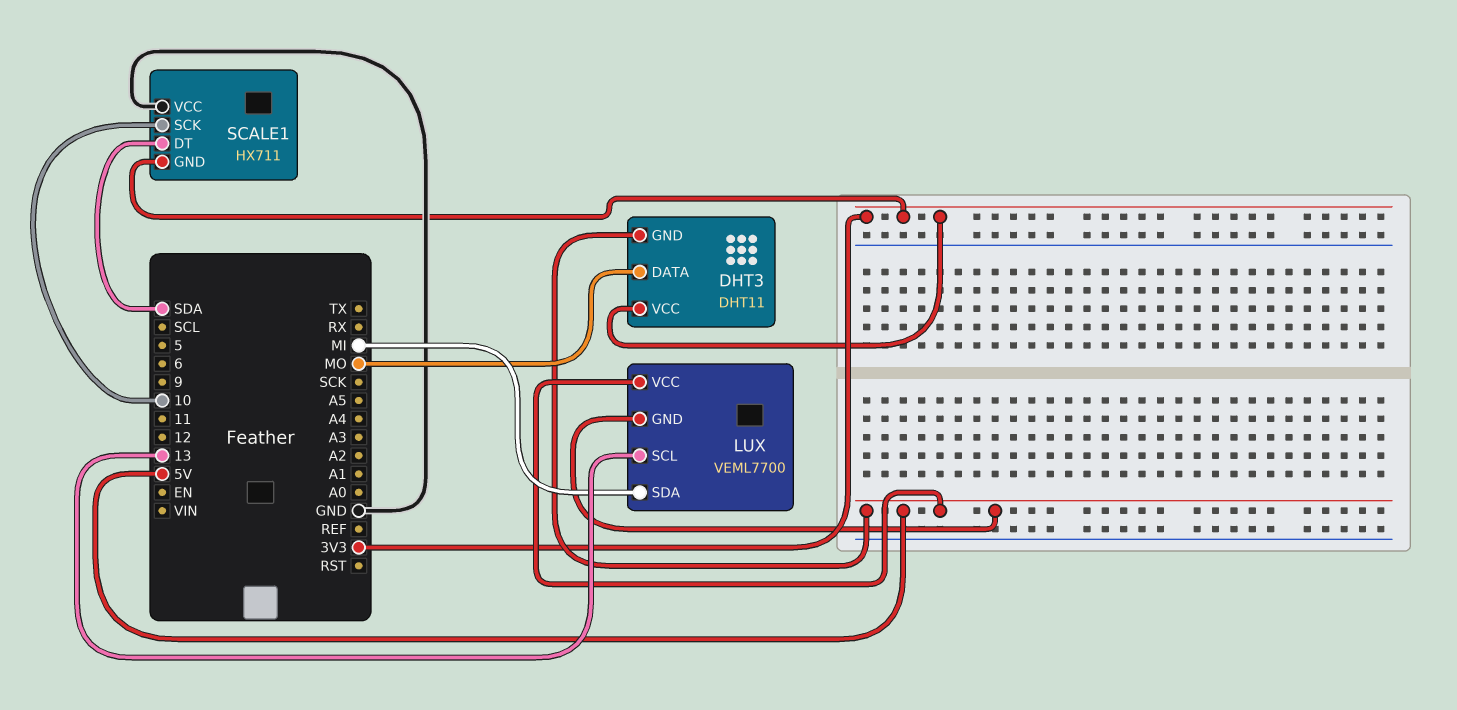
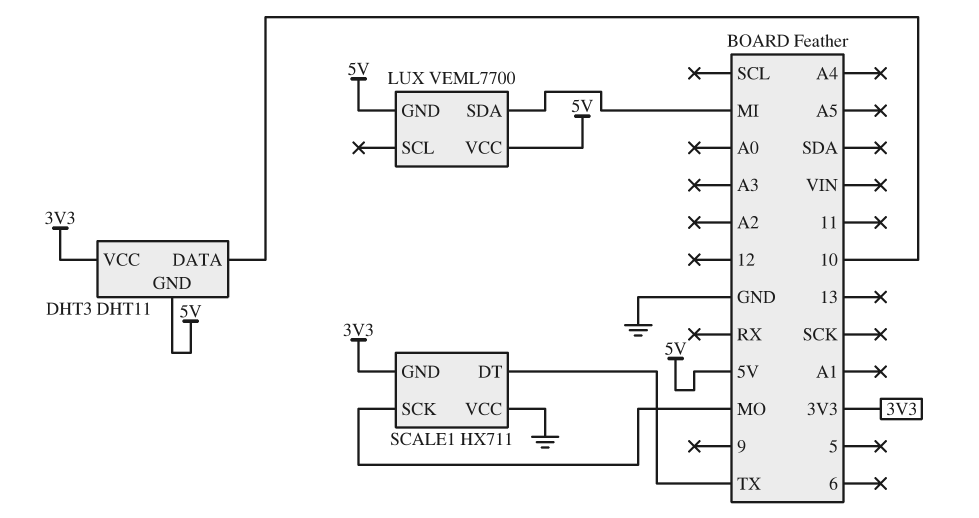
DHT3 pin DATA: MO -> 10
LUX pin SCL: 13 -> none
SCALE1 pin DT: SDA -> TX
SCALE1 pin SCK: 10 -> MO

